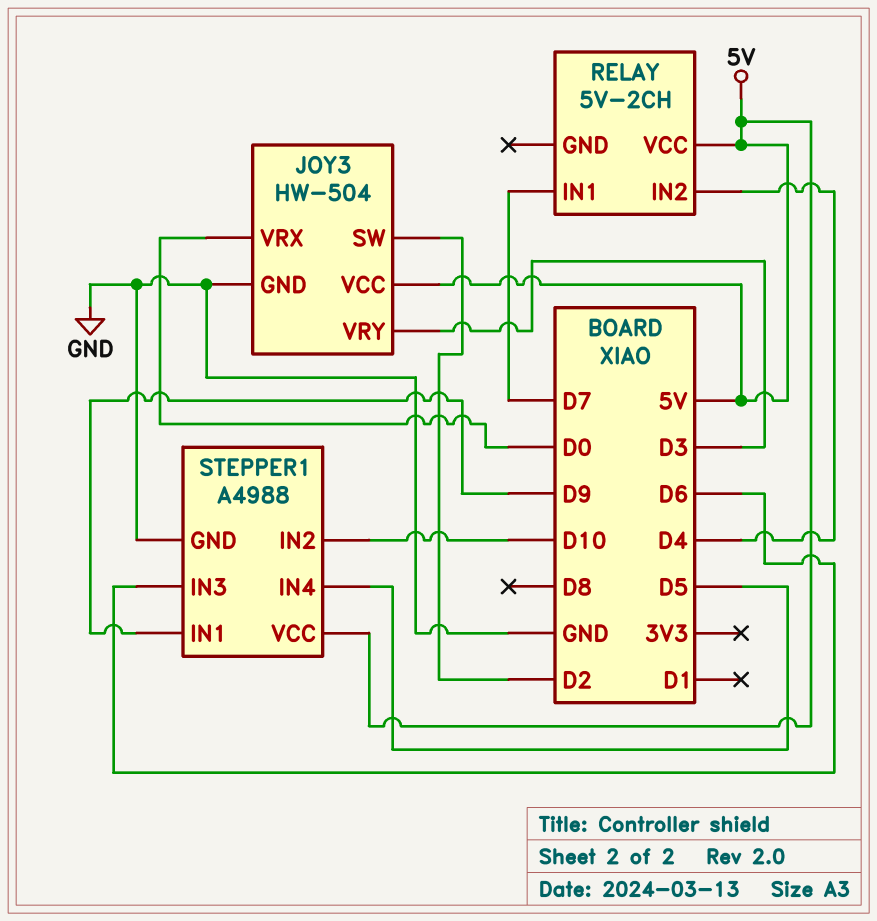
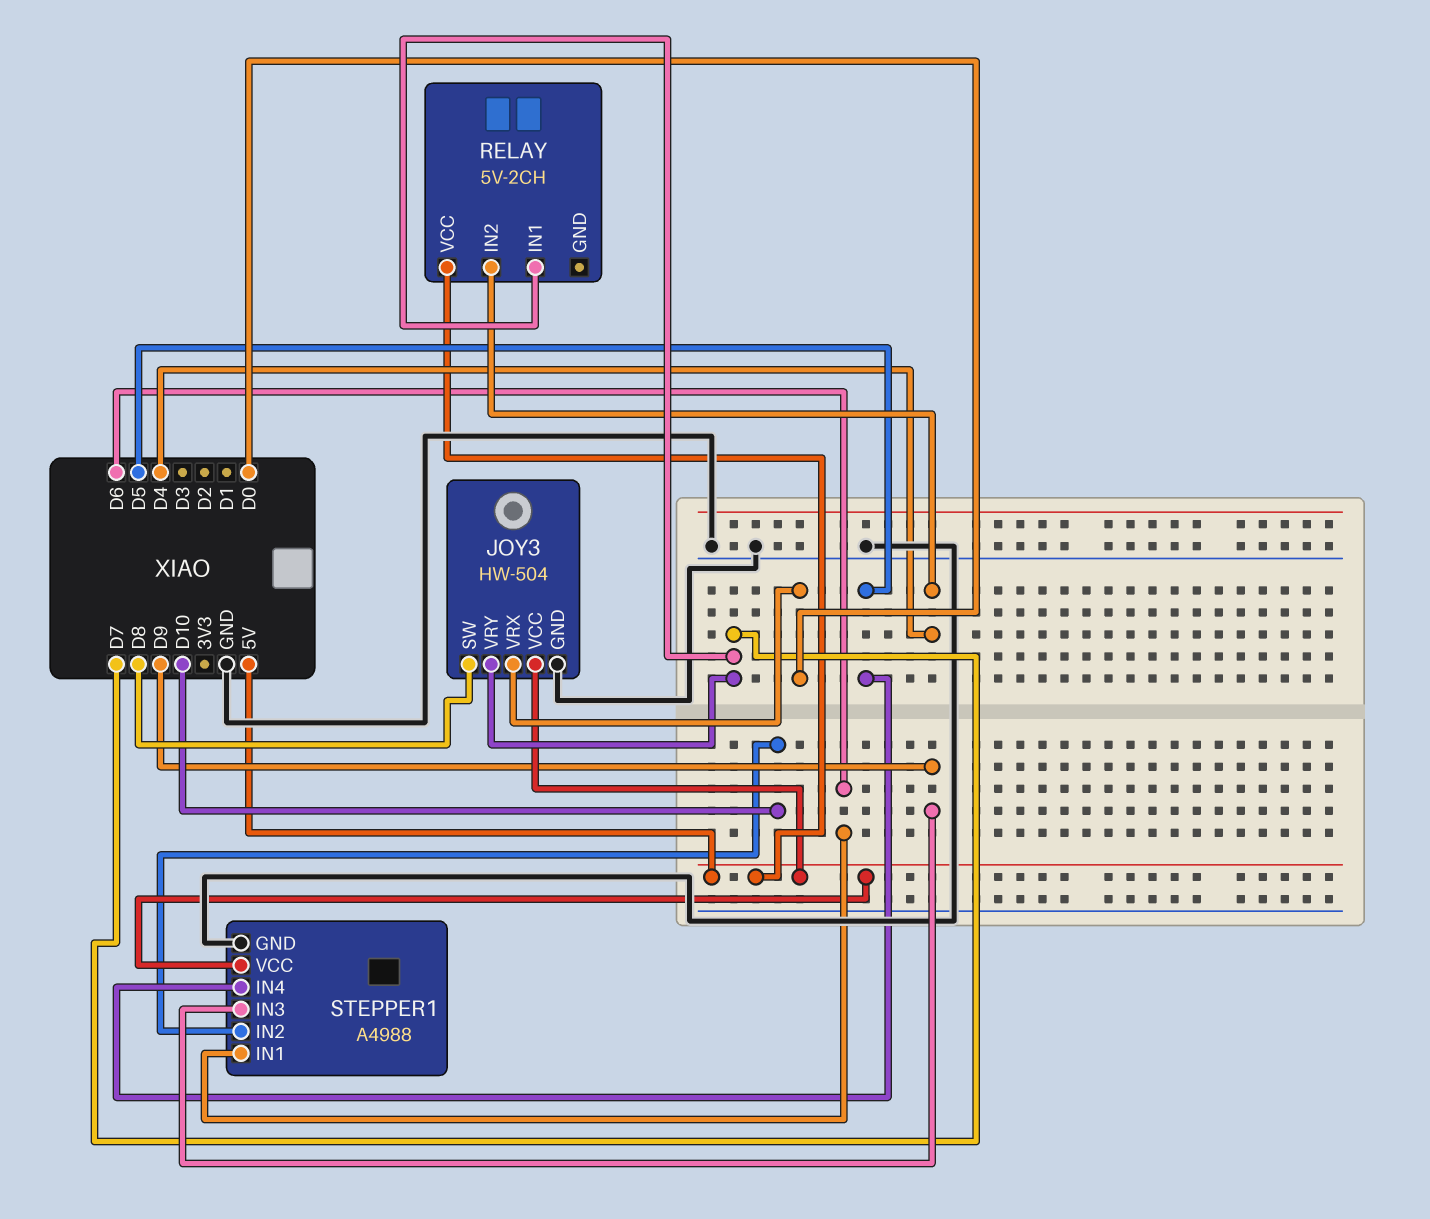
JOY3 pin SW: D2 -> D8
JOY3 pin VRY: D3 -> D7
STEPPER1 pin IN1: D9 -> D6
STEPPER1 pin IN3: D6 -> D9

